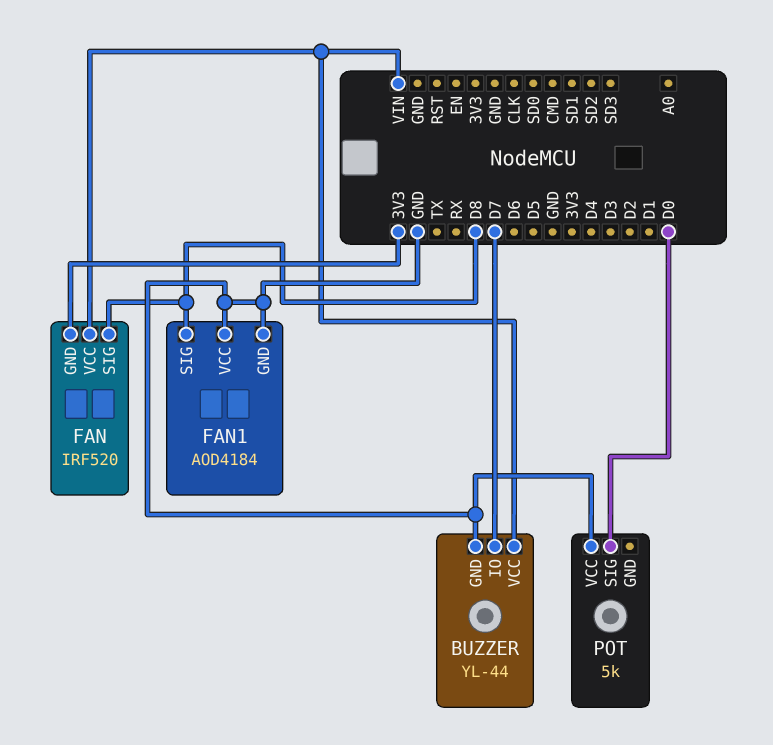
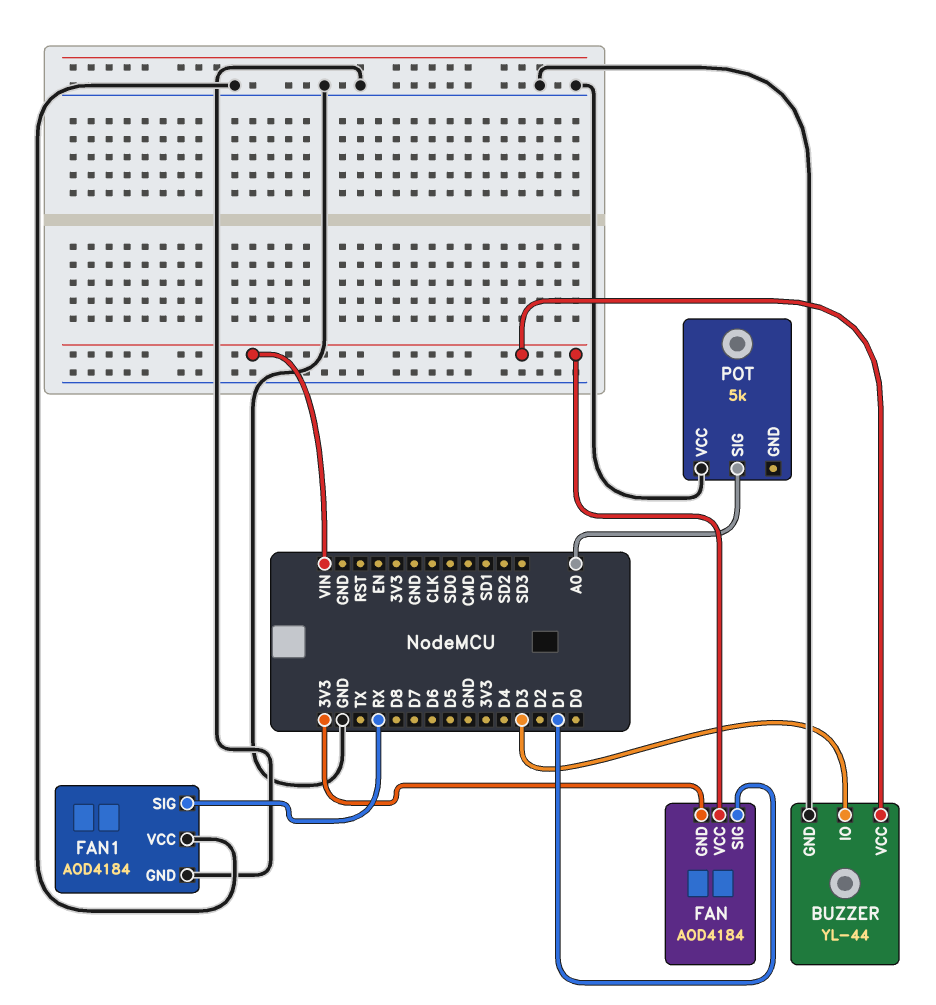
BUZZER pin IO: D7 -> D3
FAN: IRF520 -> AOD4184
FAN pin SIG: D8 -> D1
FAN1 pin SIG: D8 -> RX
POT pin SIG: D0 -> A0

